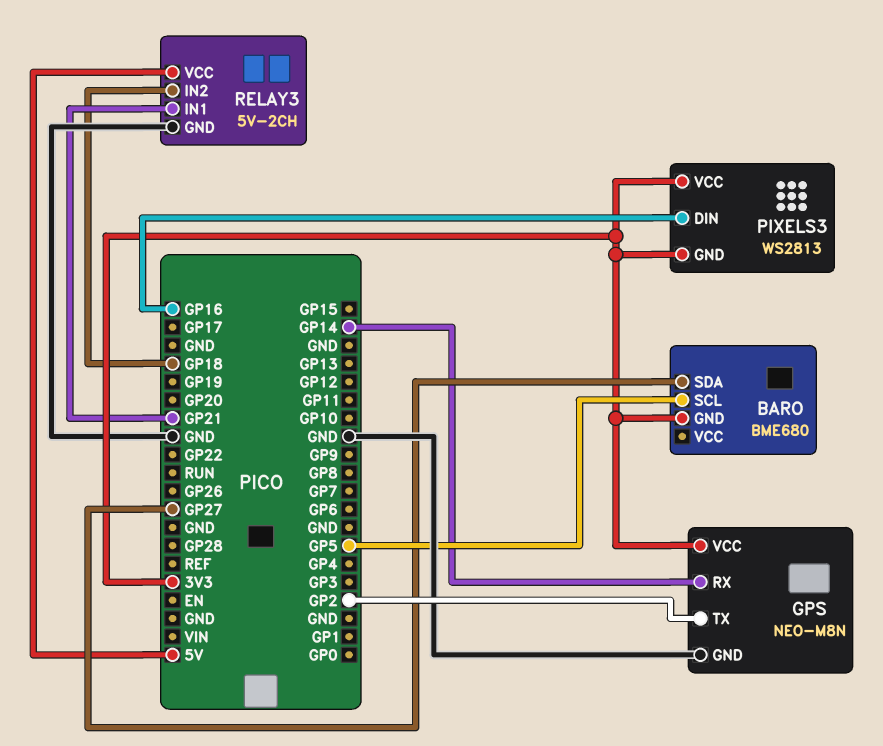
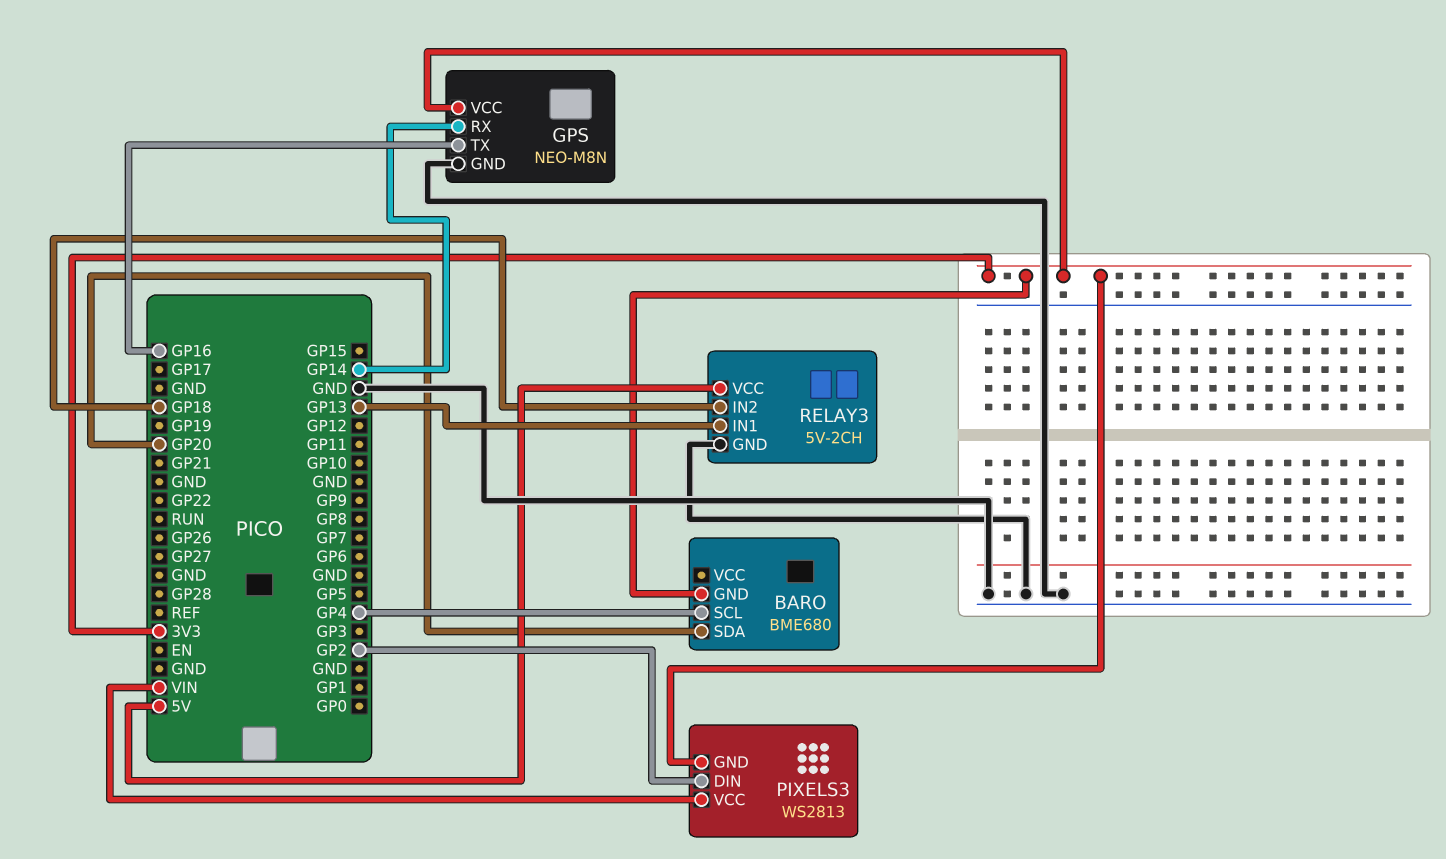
BARO pin SCL: GP5 -> GP4
BARO pin SDA: GP27 -> GP20
GPS pin TX: GP2 -> GP16
PIXELS3 pin DIN: GP16 -> GP2
PIXELS3 pin VCC: 3V3 -> VIN
RELAY3 pin IN1: GP21 -> GP13

